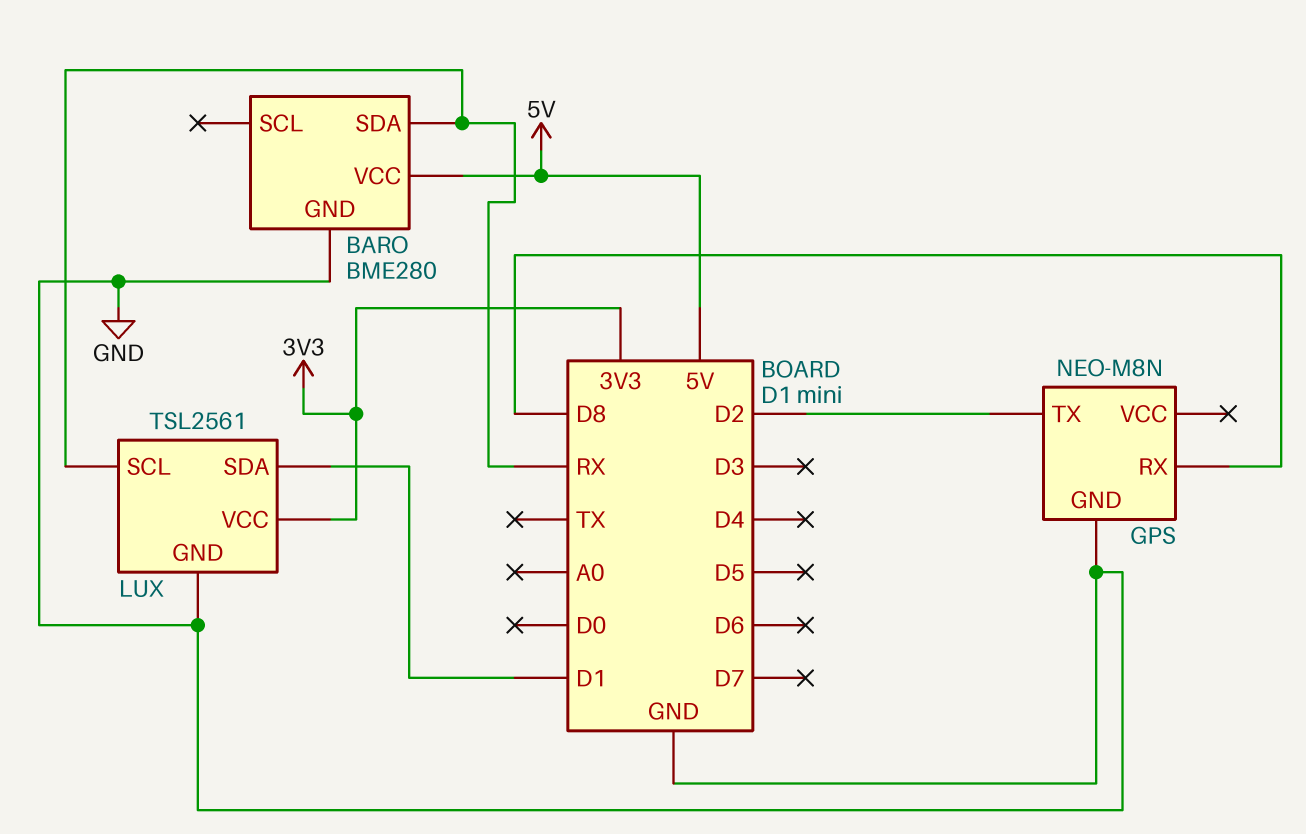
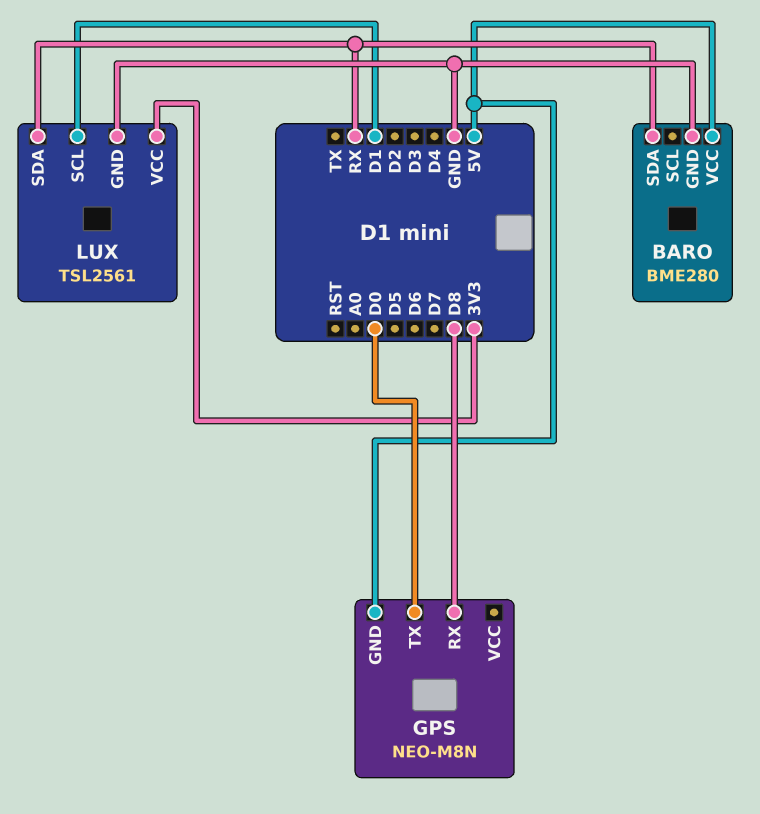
GPS pin GND: GND -> 5V
GPS pin TX: D2 -> D0
LUX pin SCL: RX -> D1
LUX pin SDA: D1 -> RX

